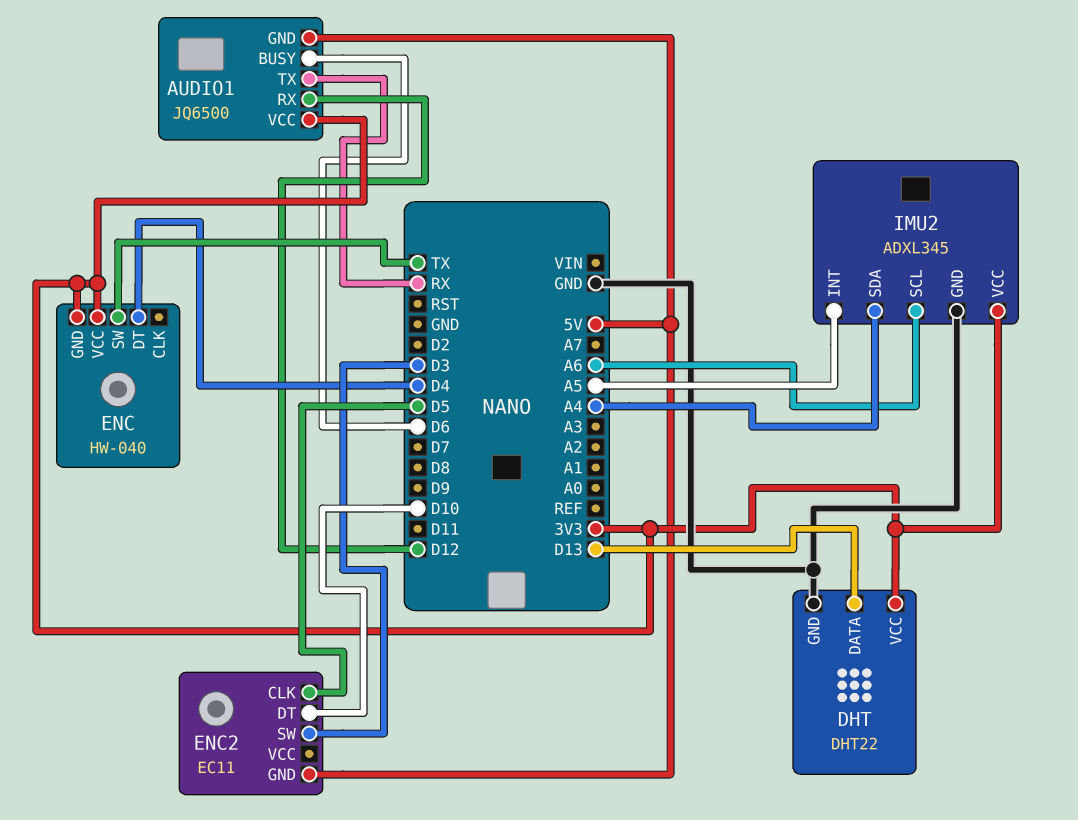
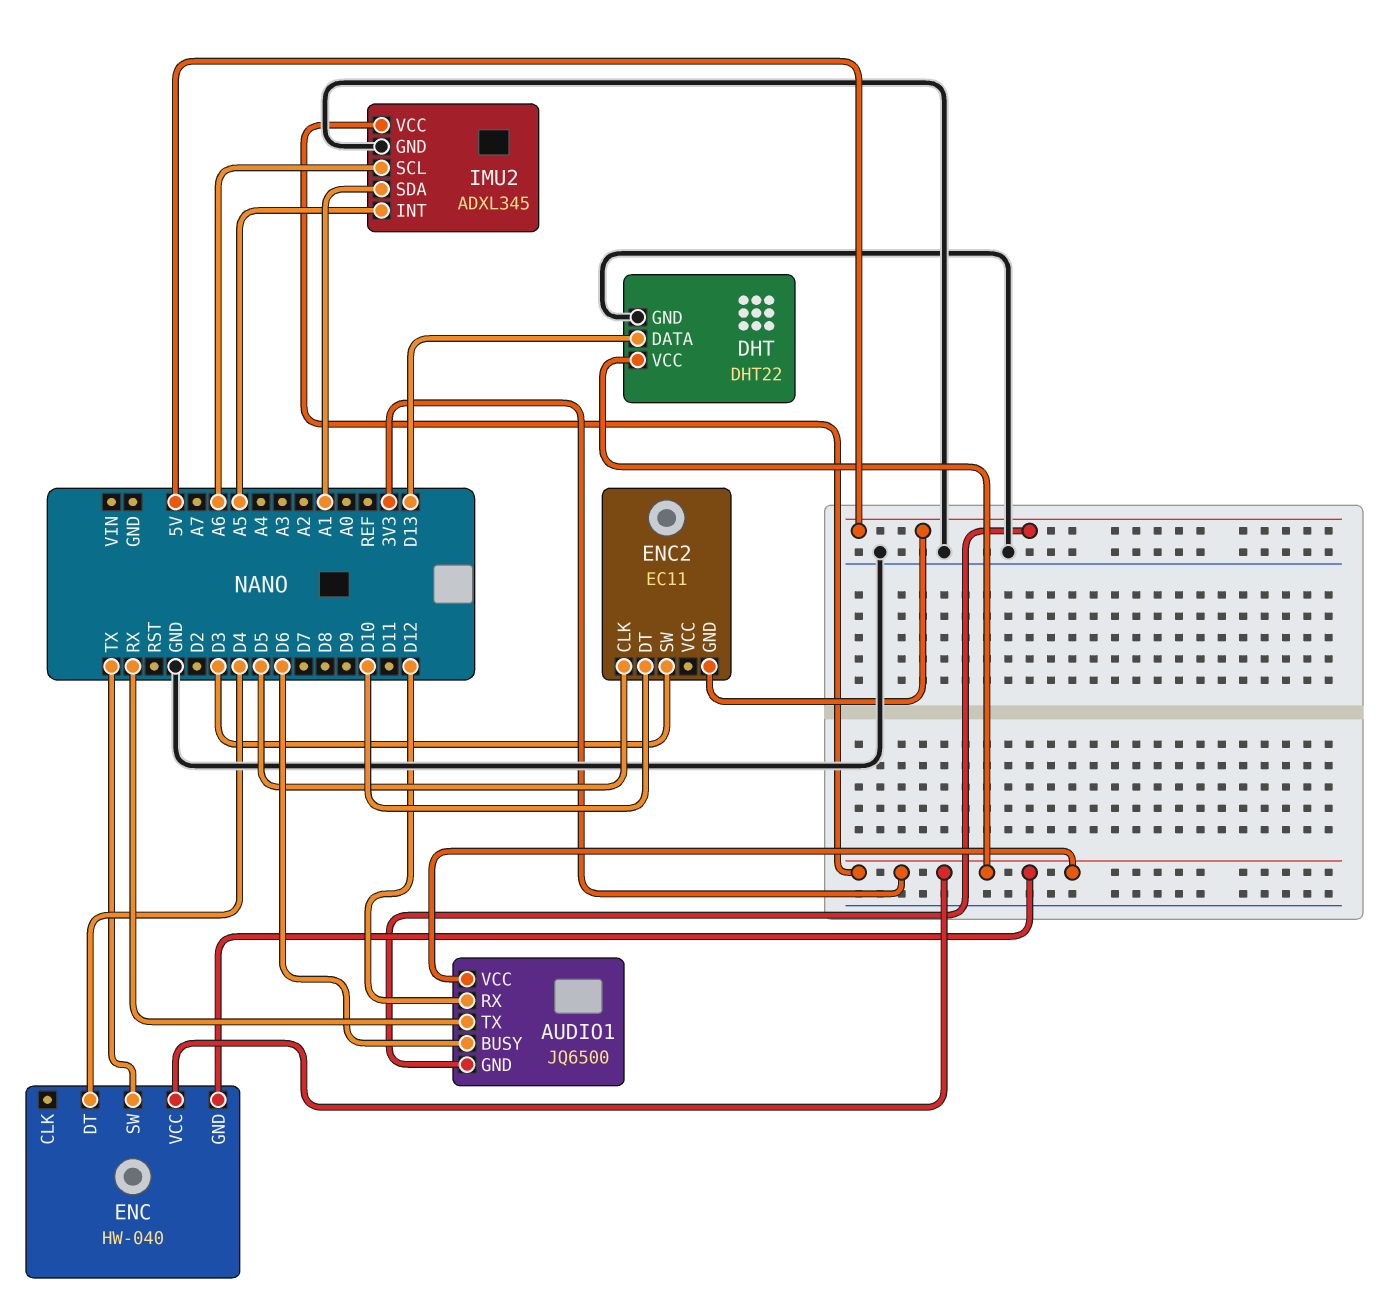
IMU2 pin SDA: A4 -> A1

